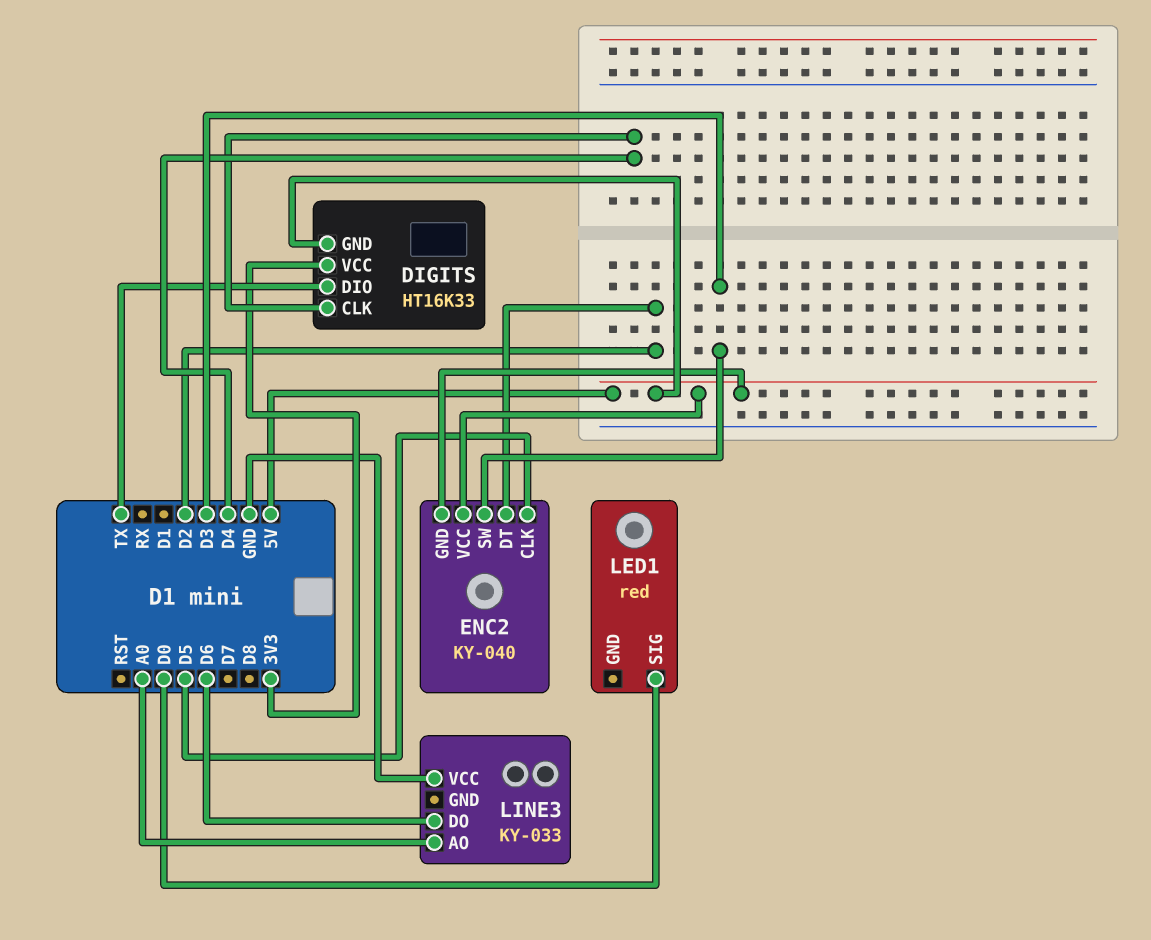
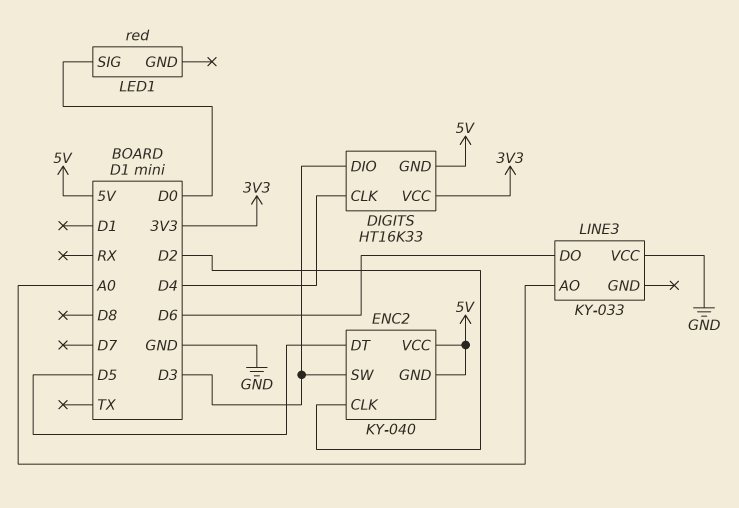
DIGITS pin DIO: TX -> D3
ENC2 pin CLK: D5 -> D2
ENC2 pin DT: D2 -> D5

